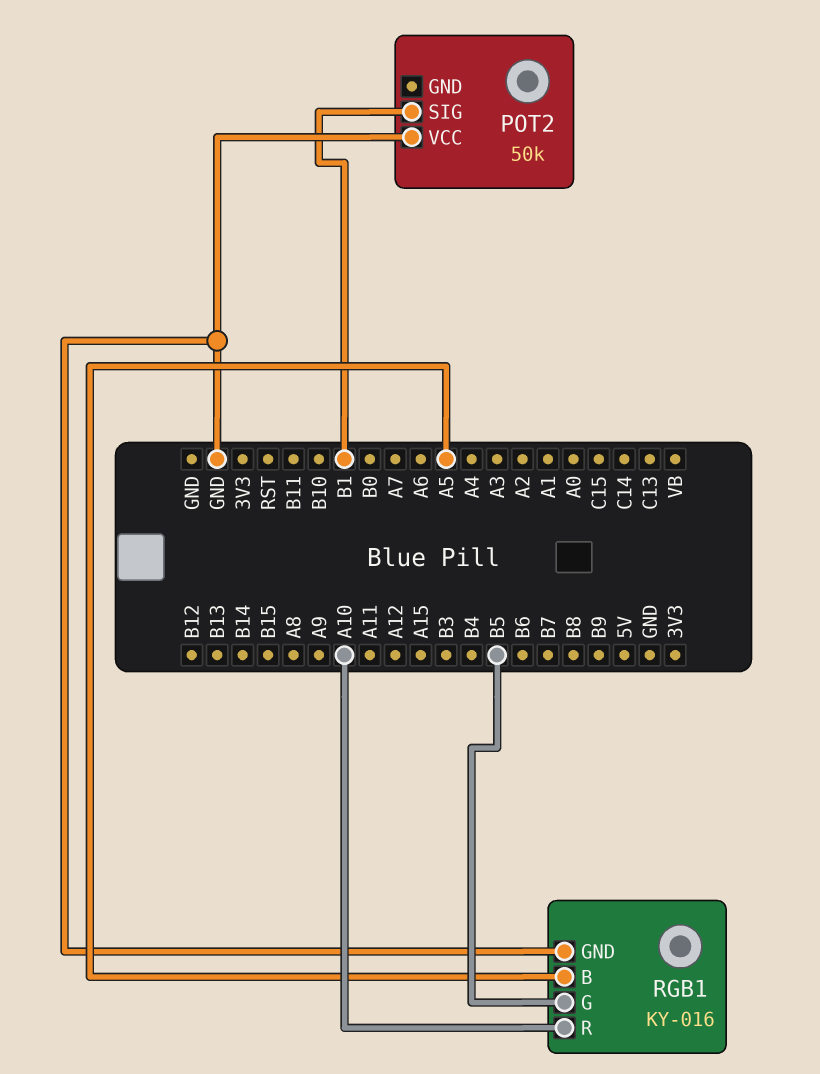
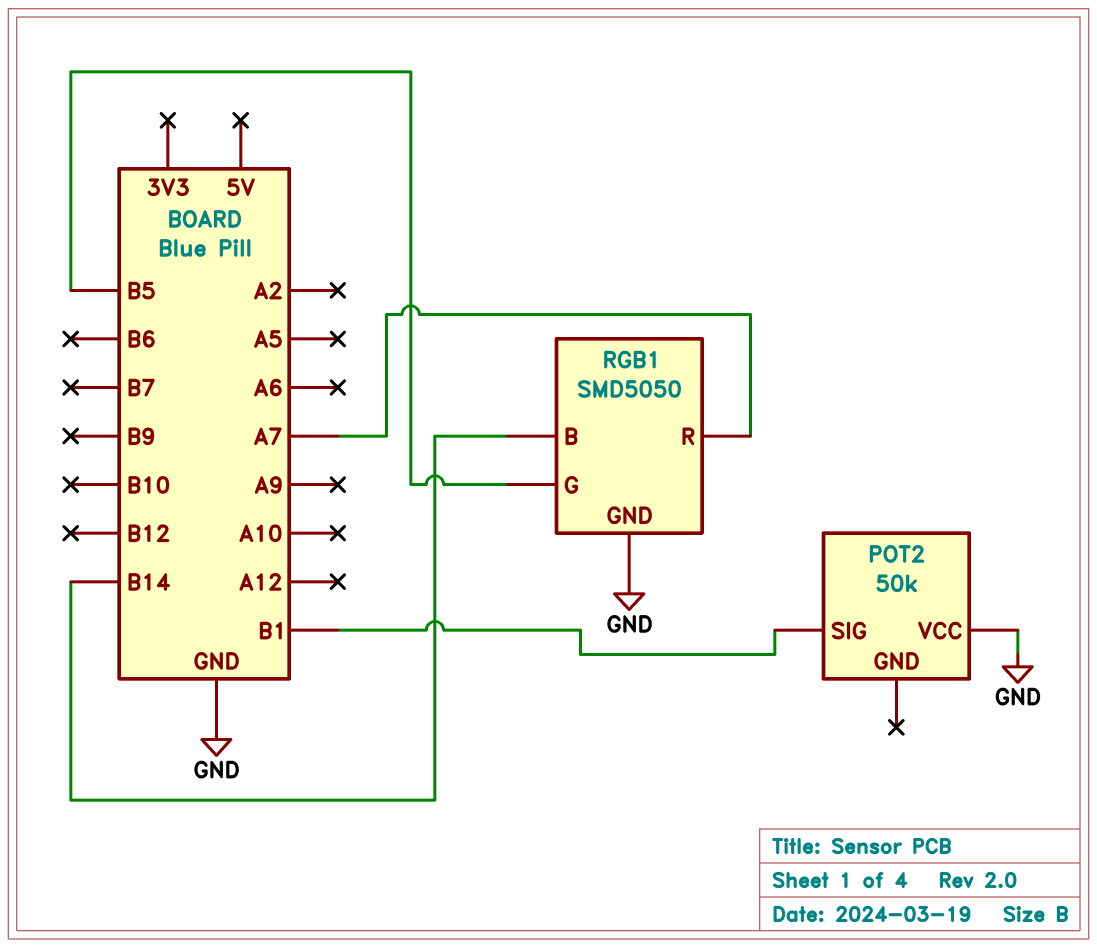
RGB1: KY-016 -> SMD5050
RGB1 pin B: A5 -> B14
RGB1 pin R: A10 -> A7

